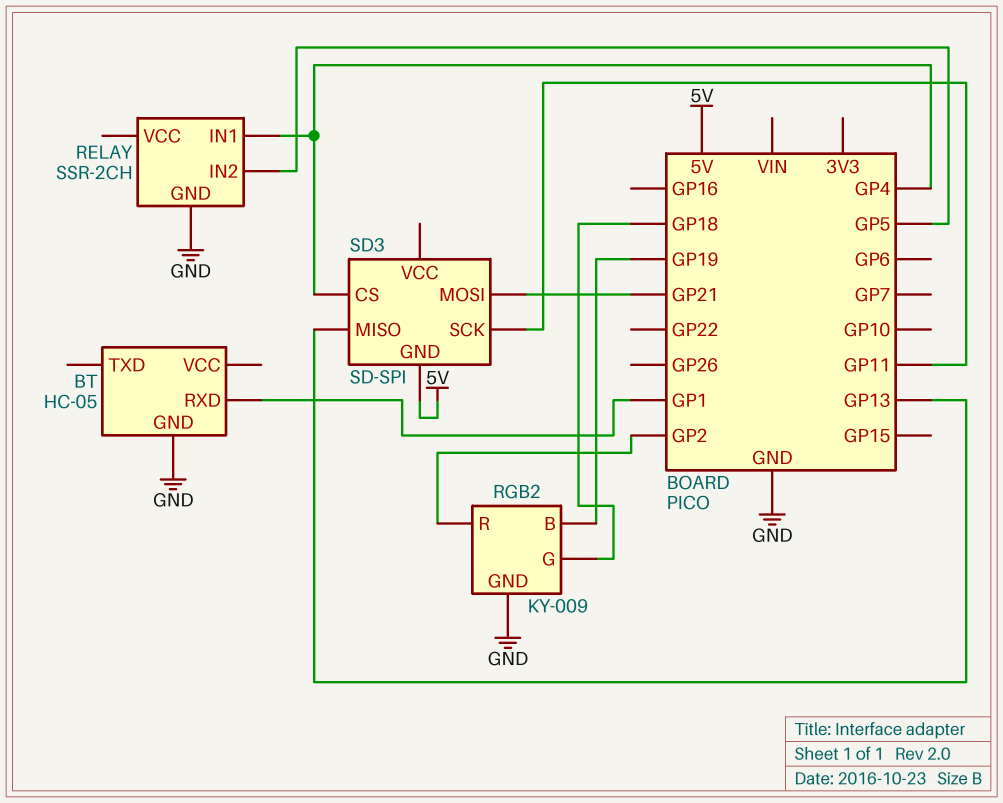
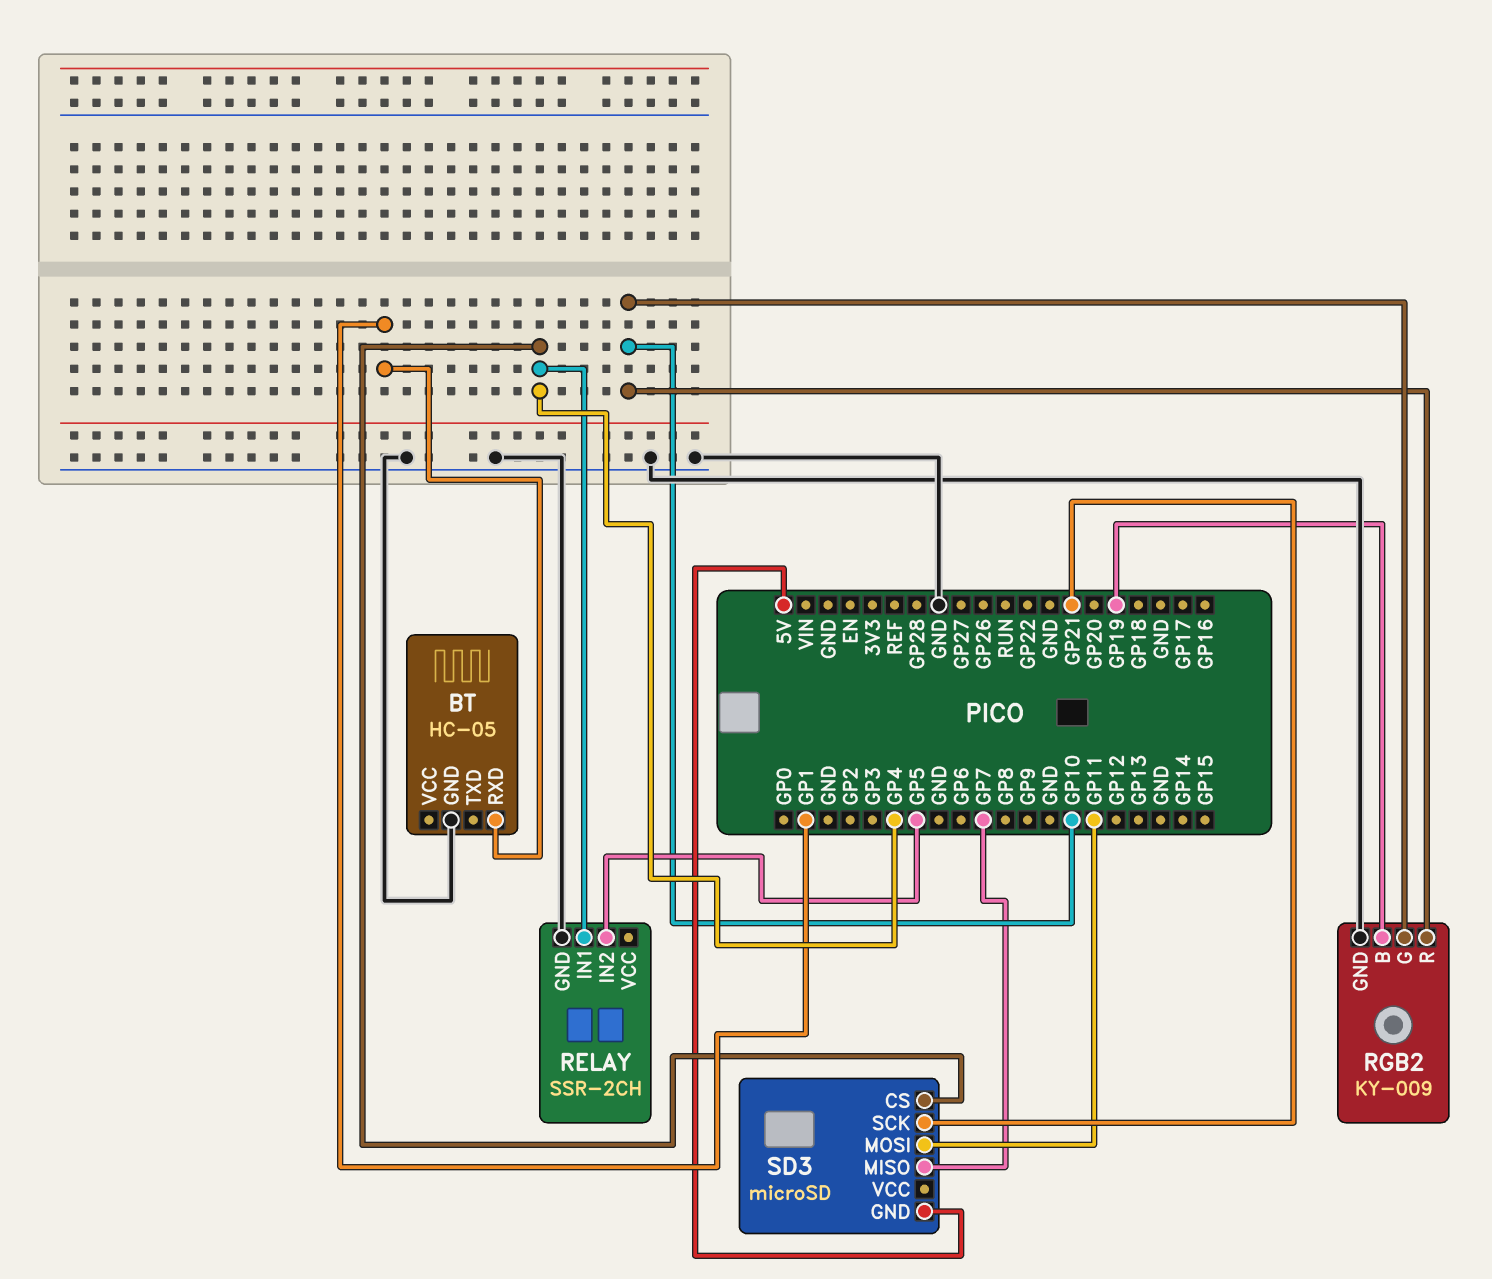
RGB2 pin G: GP18 -> GP10
RGB2 pin R: GP2 -> GP10
SD3: SD-SPI -> microSD
SD3 pin MISO: GP13 -> GP7
SD3 pin MOSI: GP21 -> GP11
SD3 pin SCK: GP11 -> GP21

